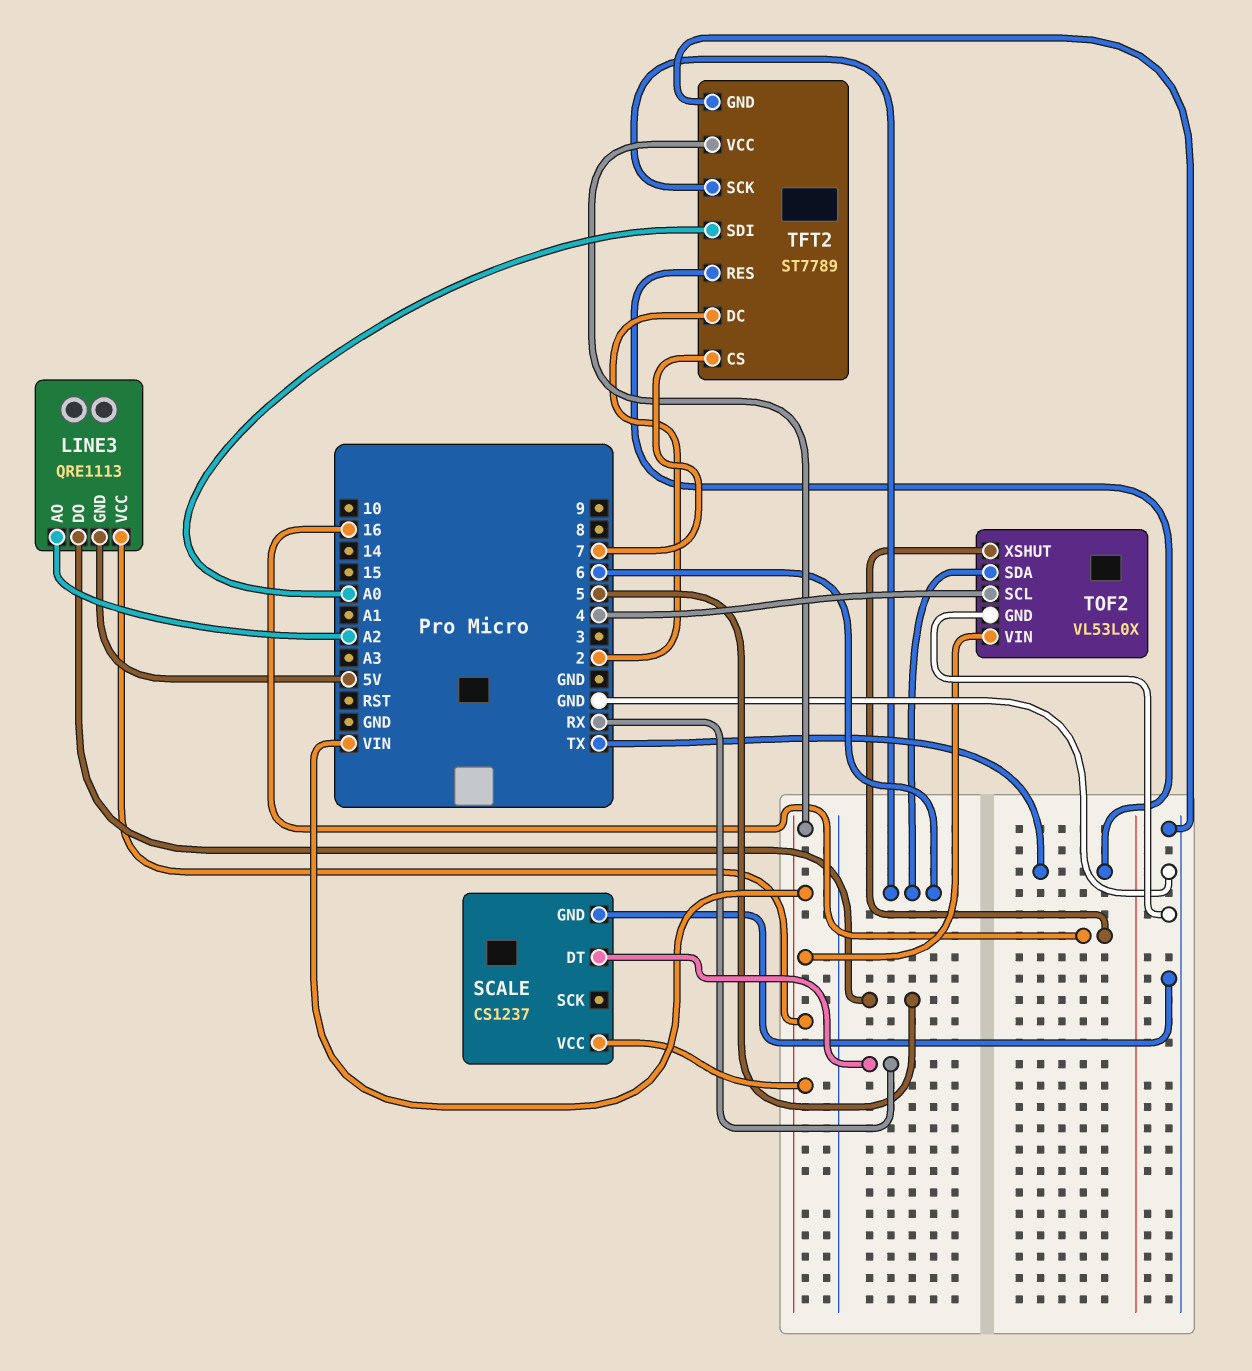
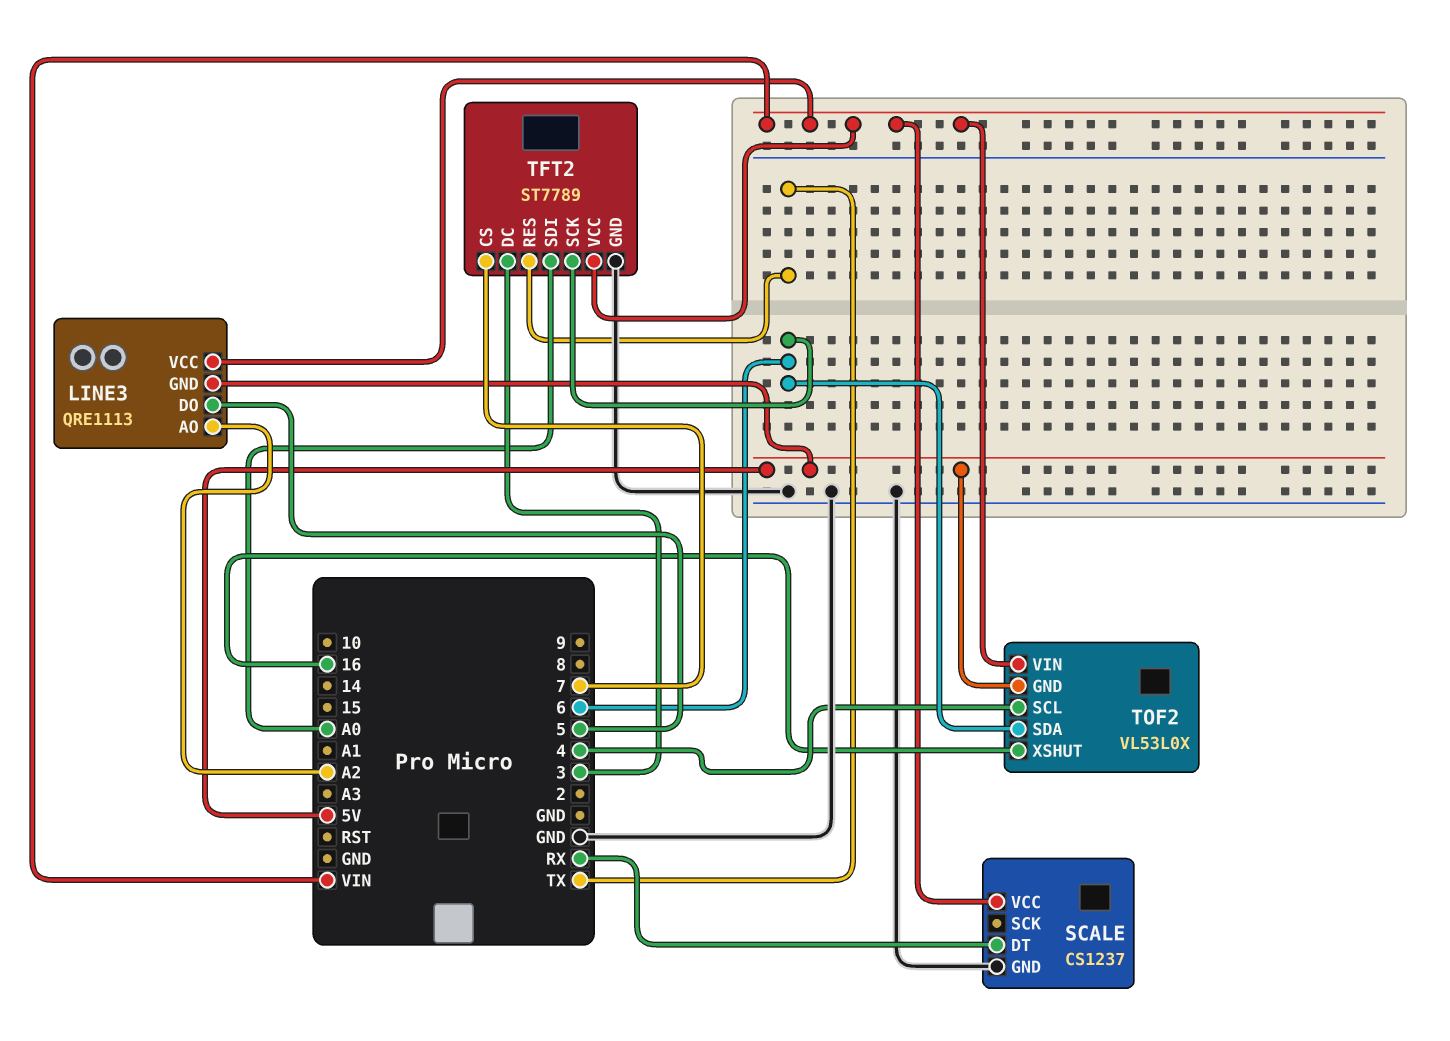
TFT2 pin DC: 2 -> 3
TOF2 pin GND: GND -> 5V

